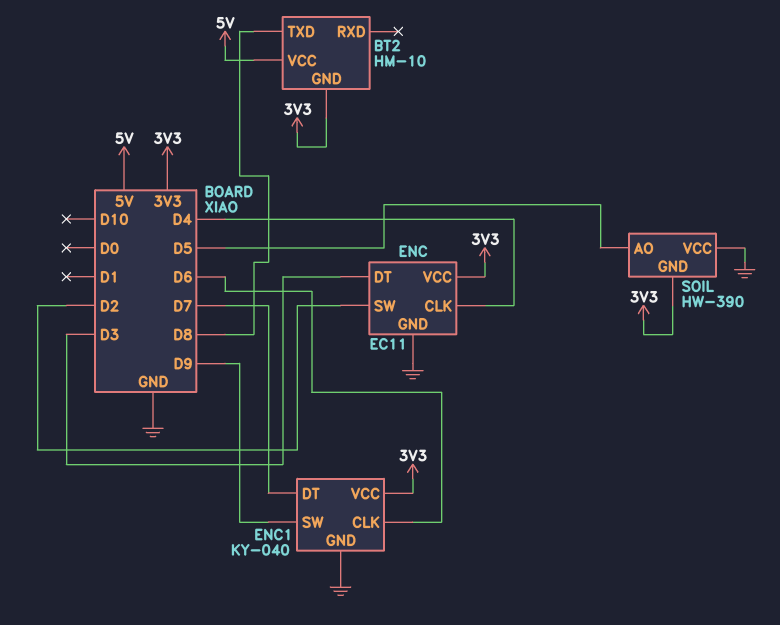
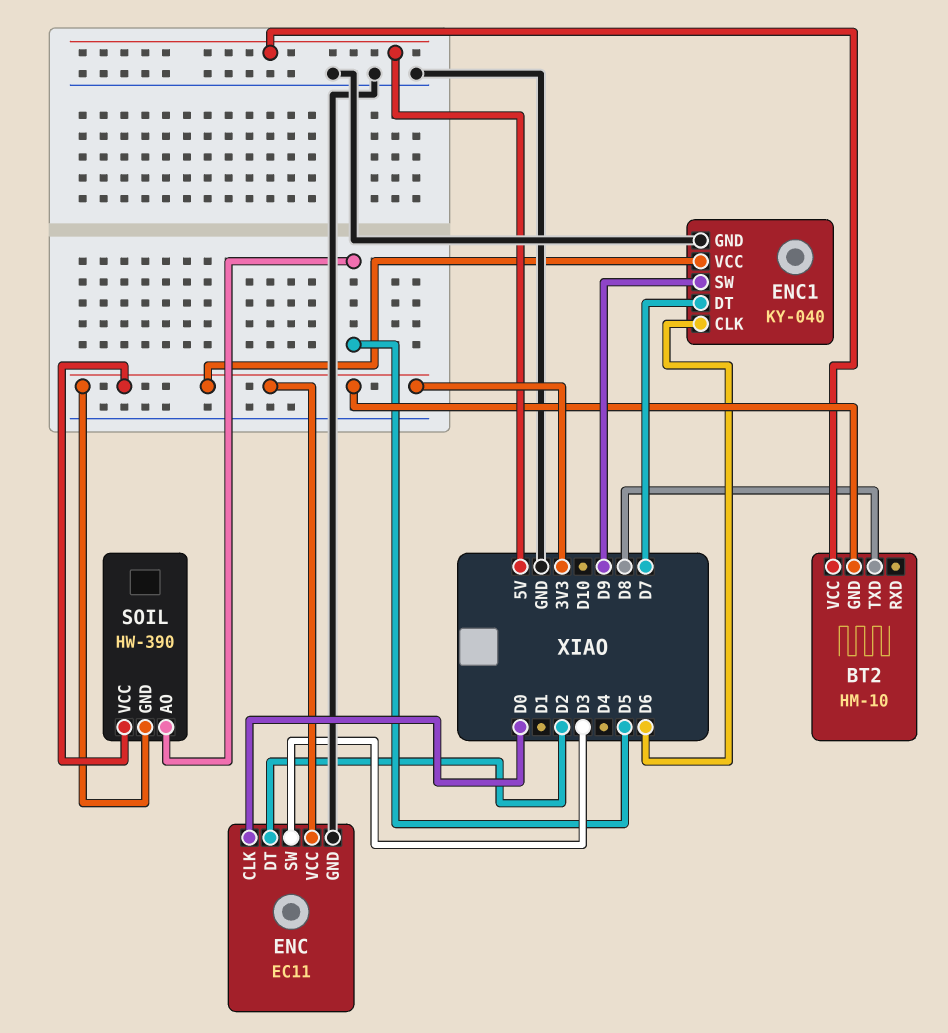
ENC pin CLK: D4 -> D0
ENC pin DT: D3 -> D2
ENC pin SW: D2 -> D3
SOIL pin VCC: GND -> 3V3

